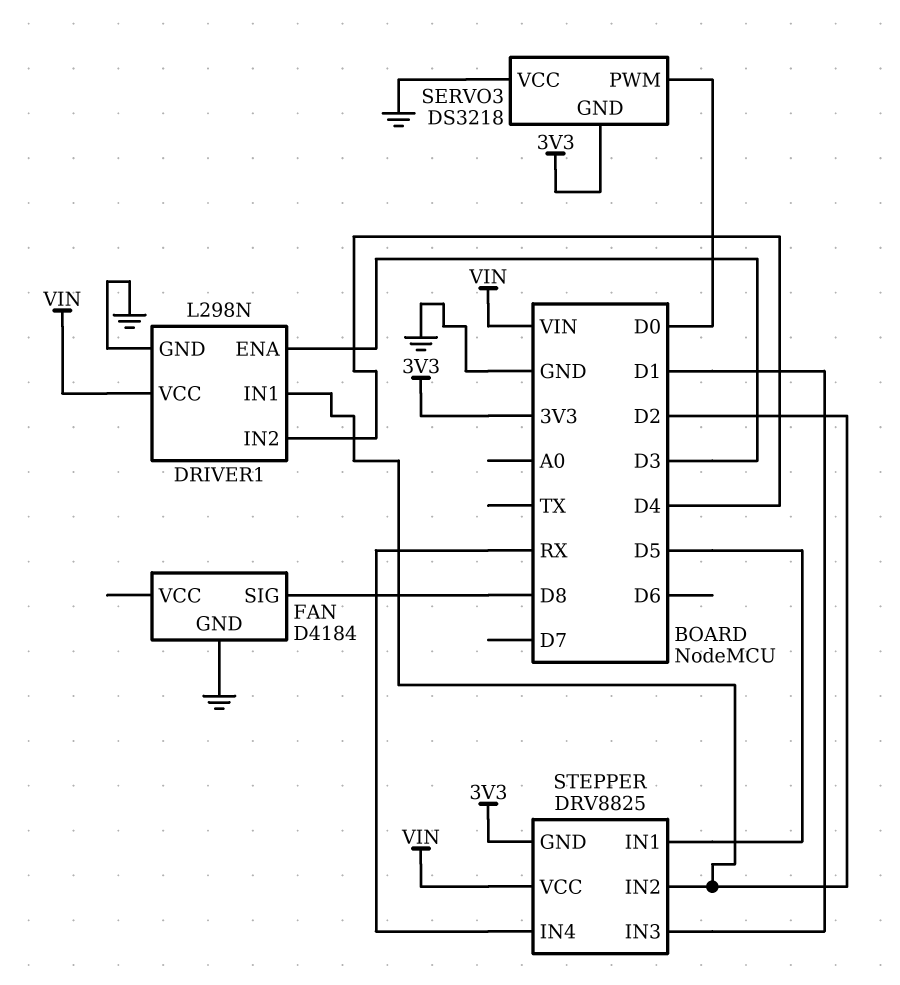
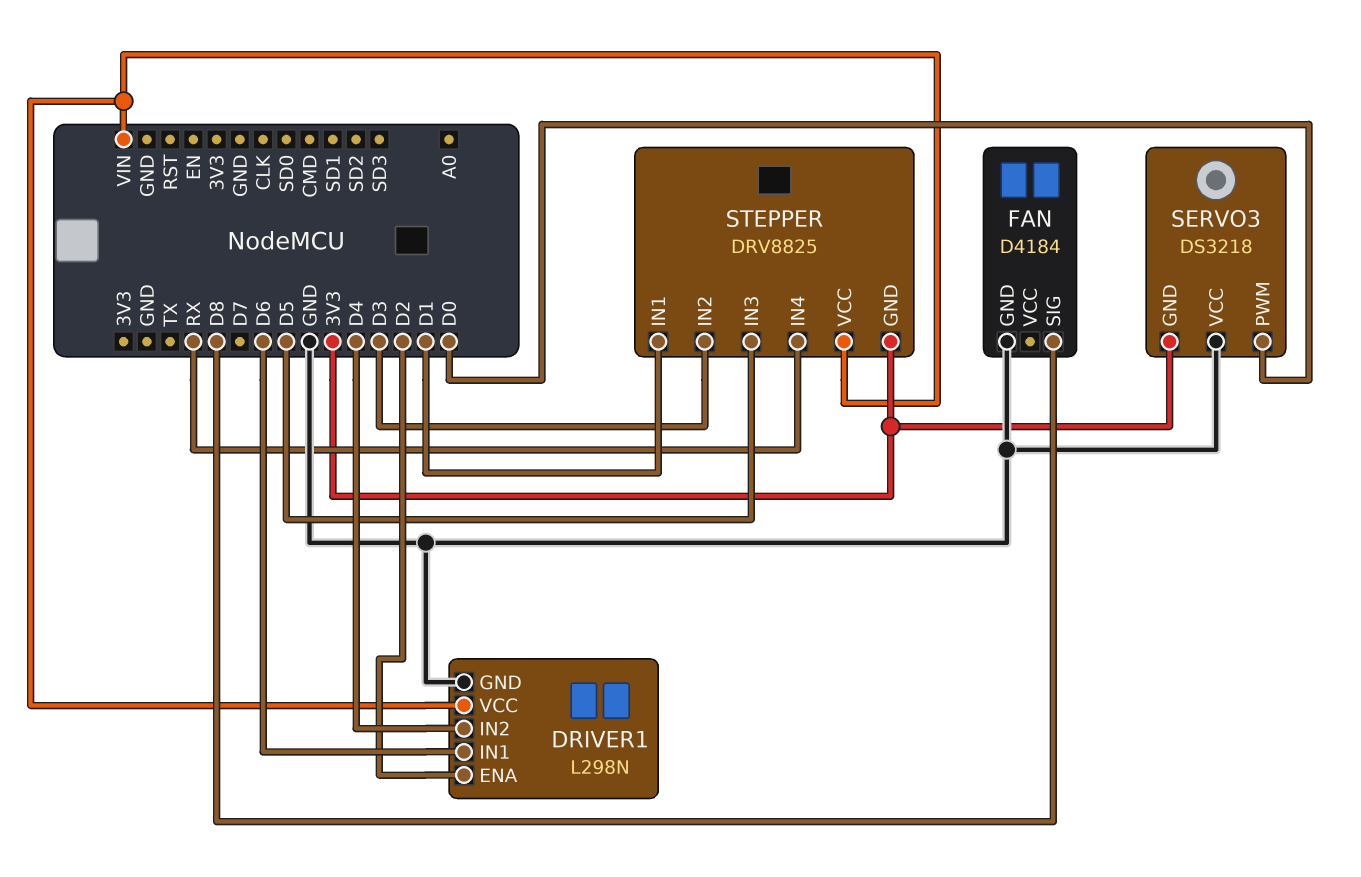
DRIVER1 pin ENA: D3 -> D2
DRIVER1 pin IN1: D2 -> D6
STEPPER pin IN1: D5 -> D1
STEPPER pin IN2: D2 -> D3
STEPPER pin IN3: D1 -> D5

